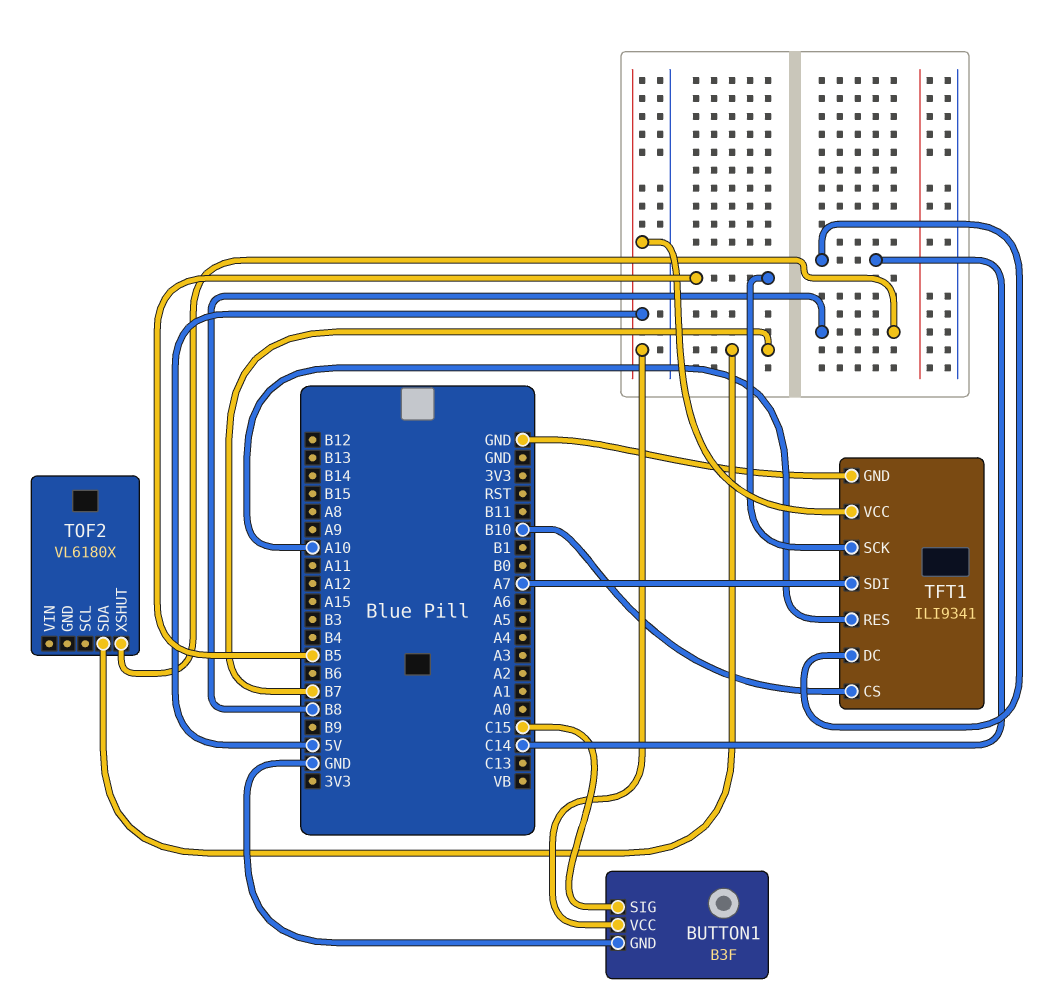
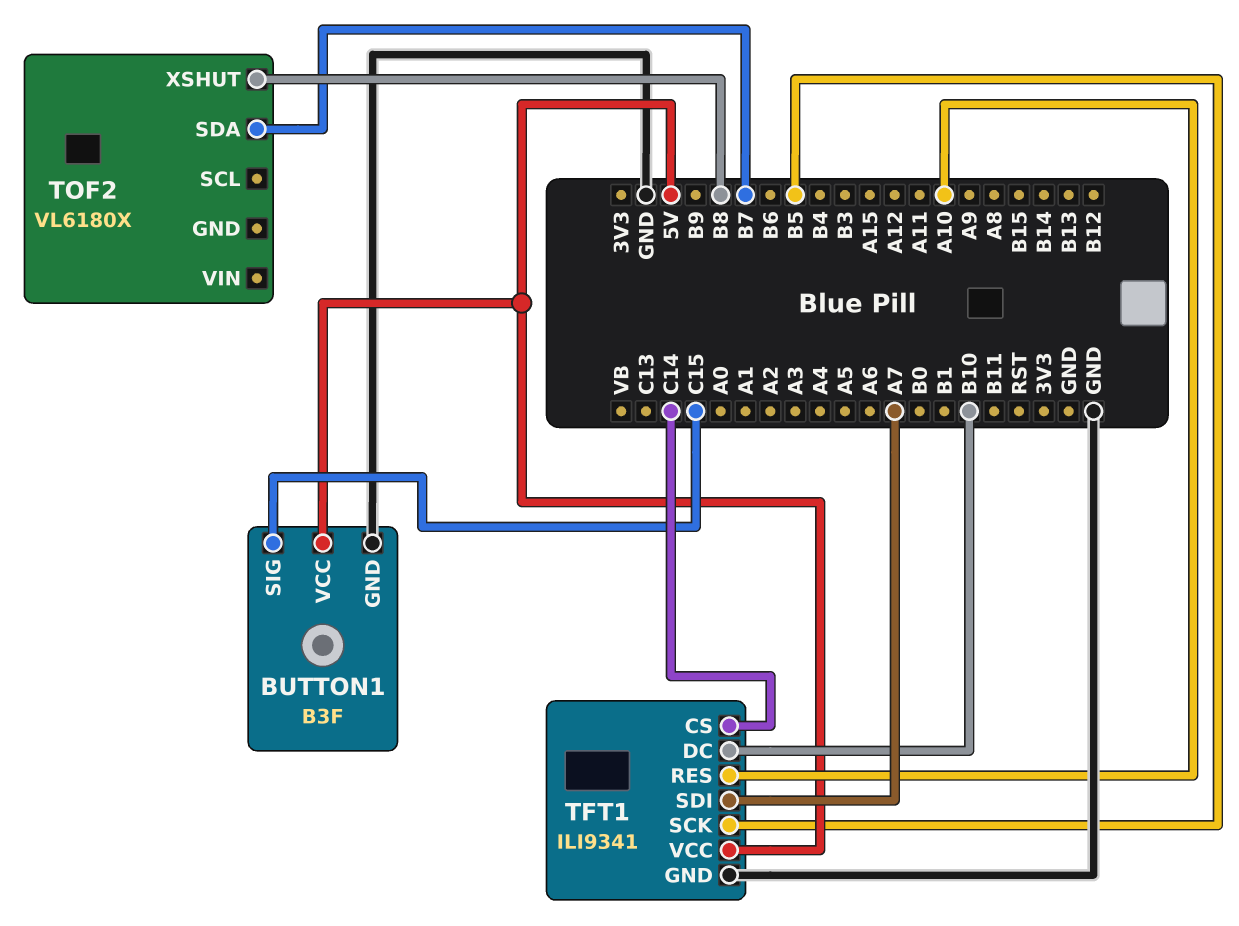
TFT1 pin CS: B10 -> C14
TFT1 pin DC: C14 -> B10

